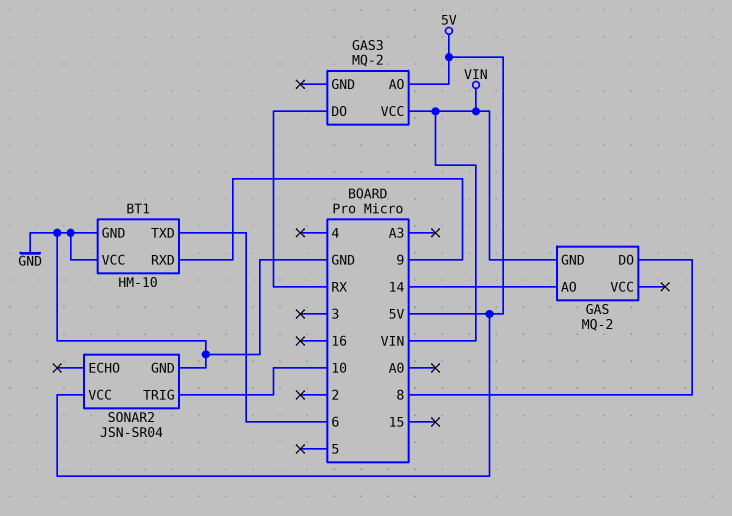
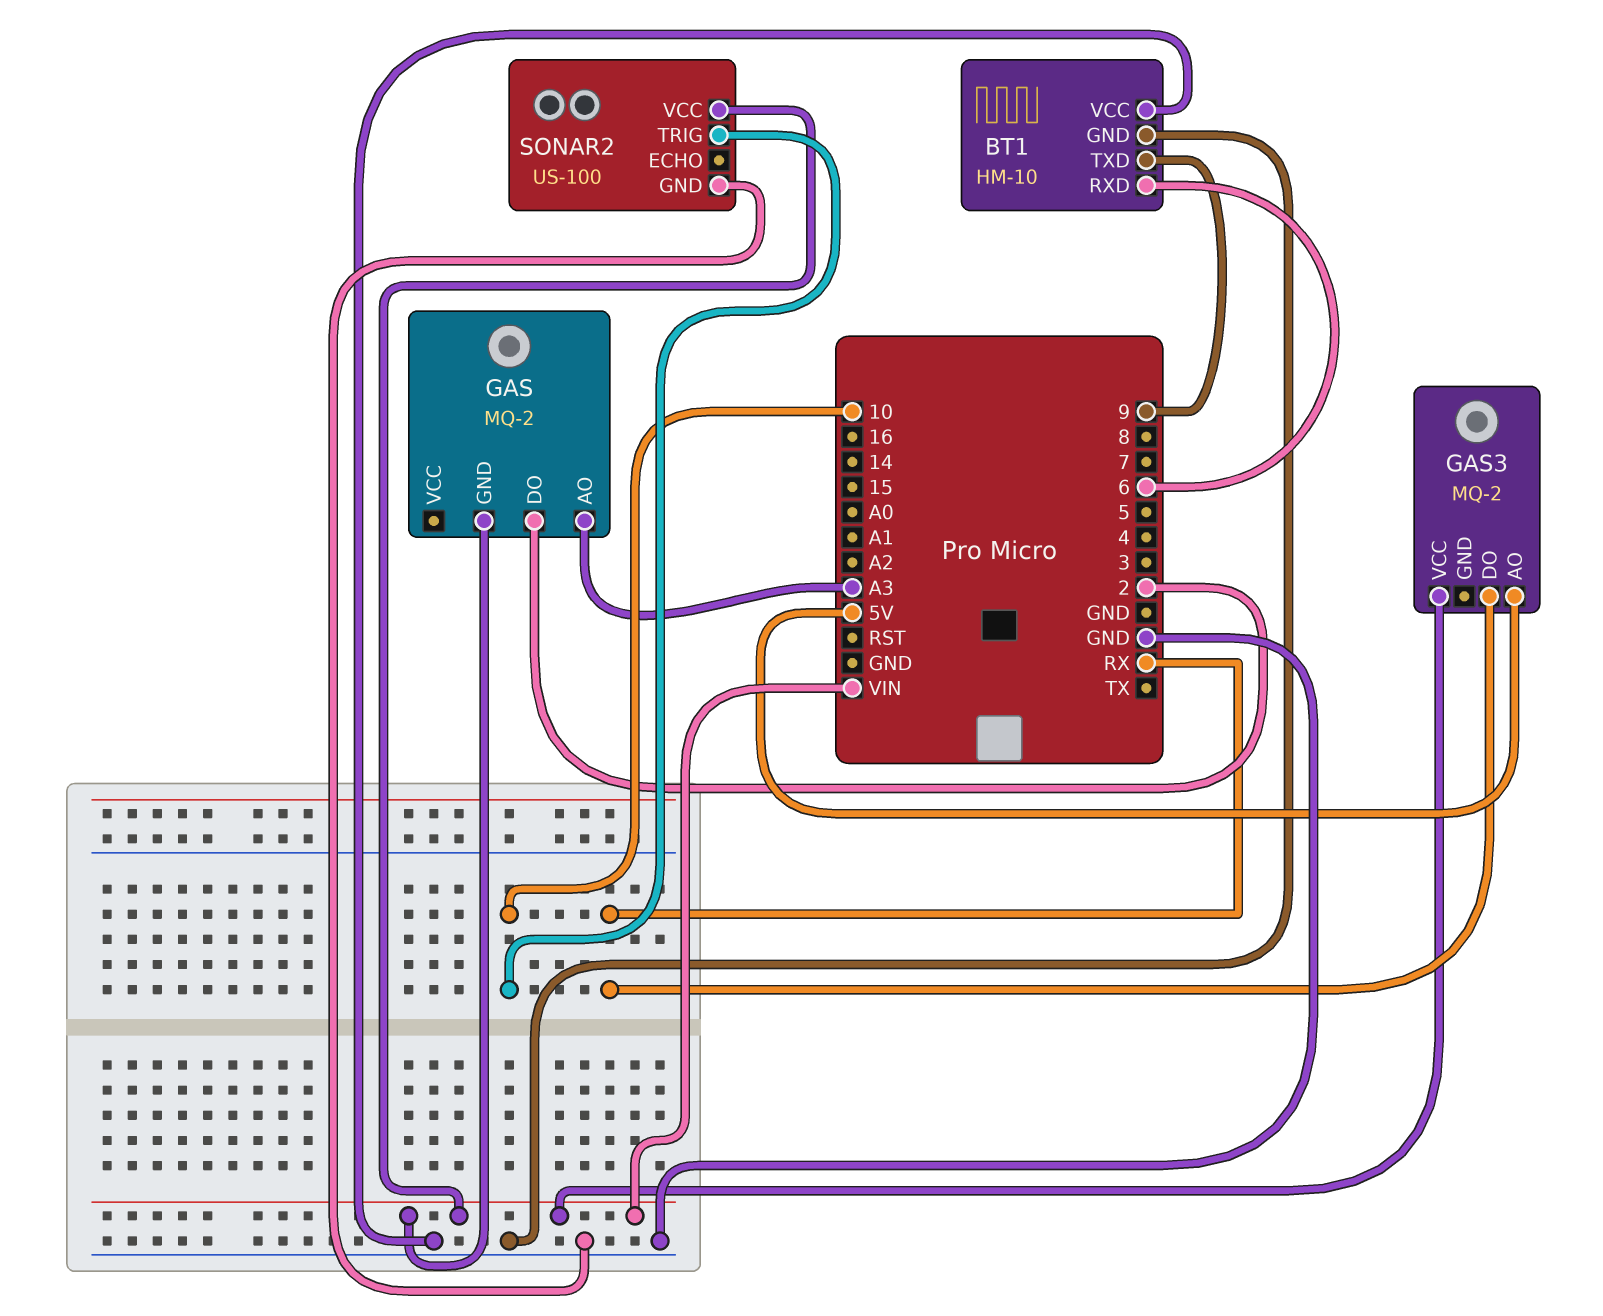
BT1 pin RXD: 9 -> 6
BT1 pin TXD: 6 -> 9
GAS pin AO: 14 -> A3
GAS pin DO: 8 -> 2
SONAR2: JSN-SR04 -> US-100
SONAR2 pin VCC: 5V -> VIN

